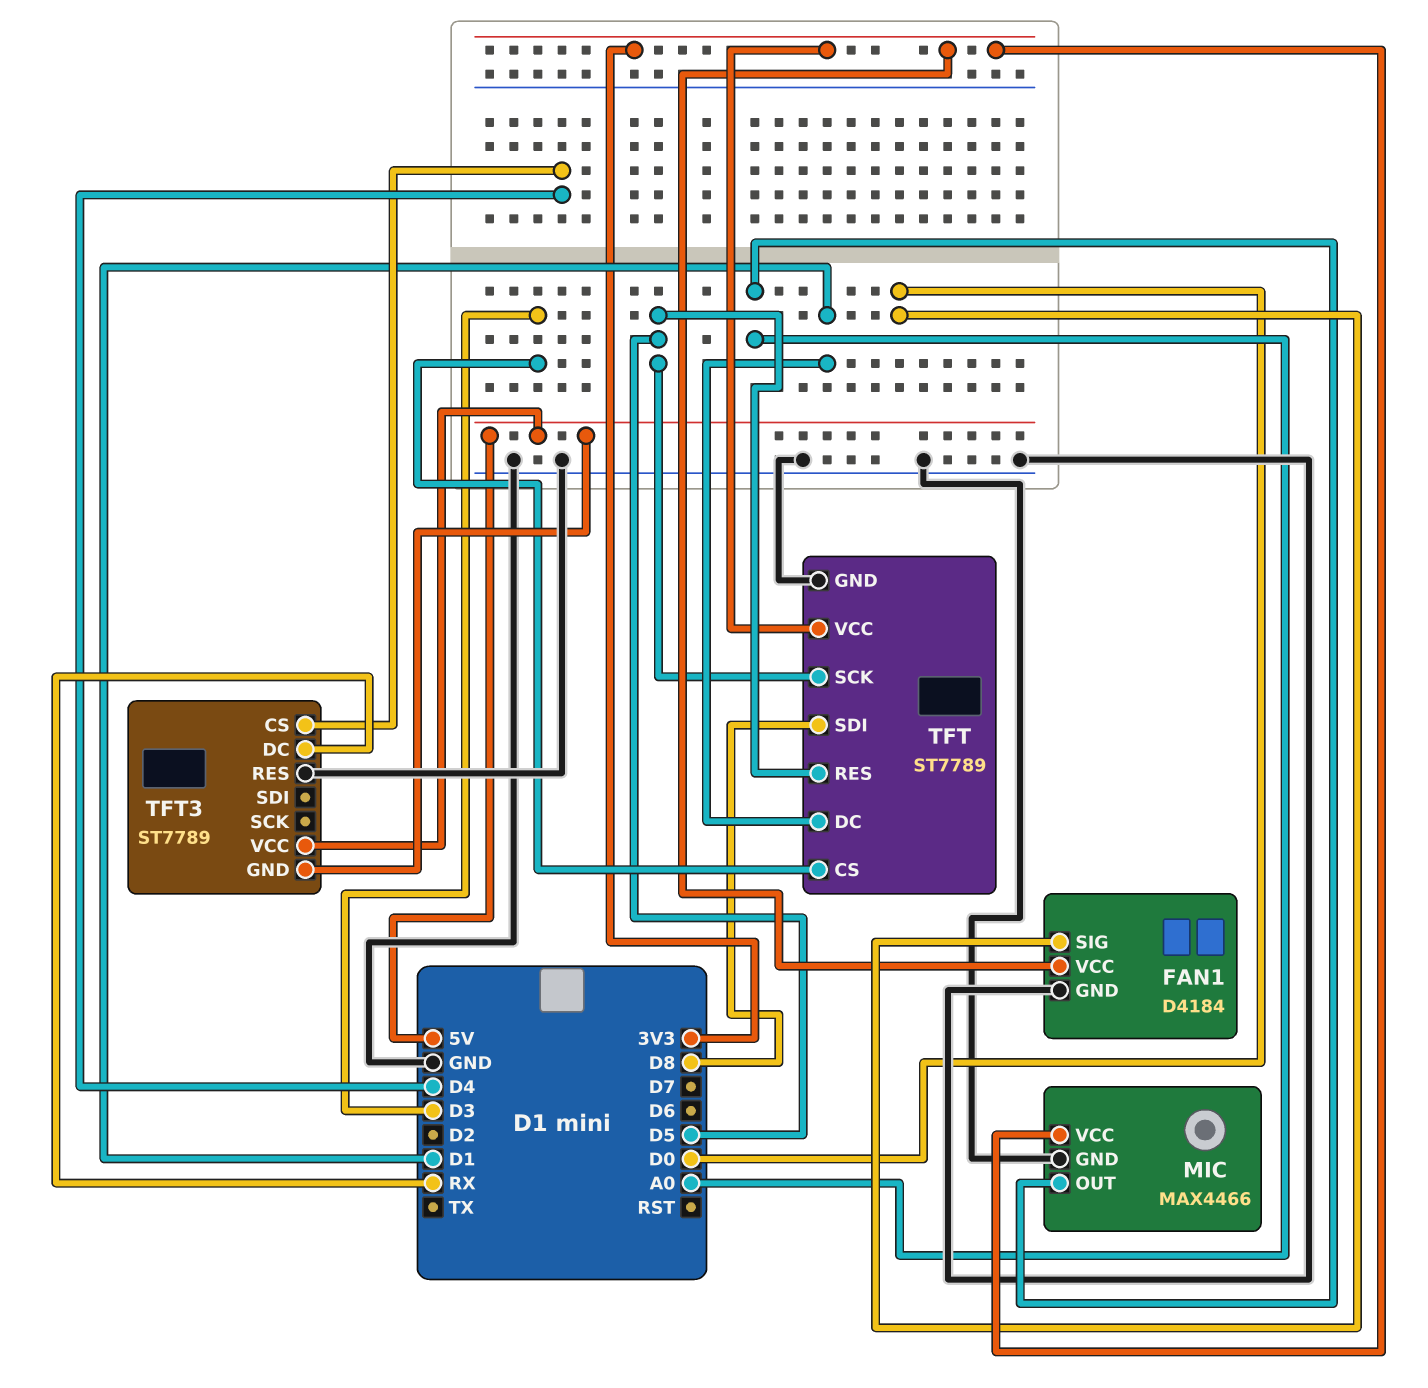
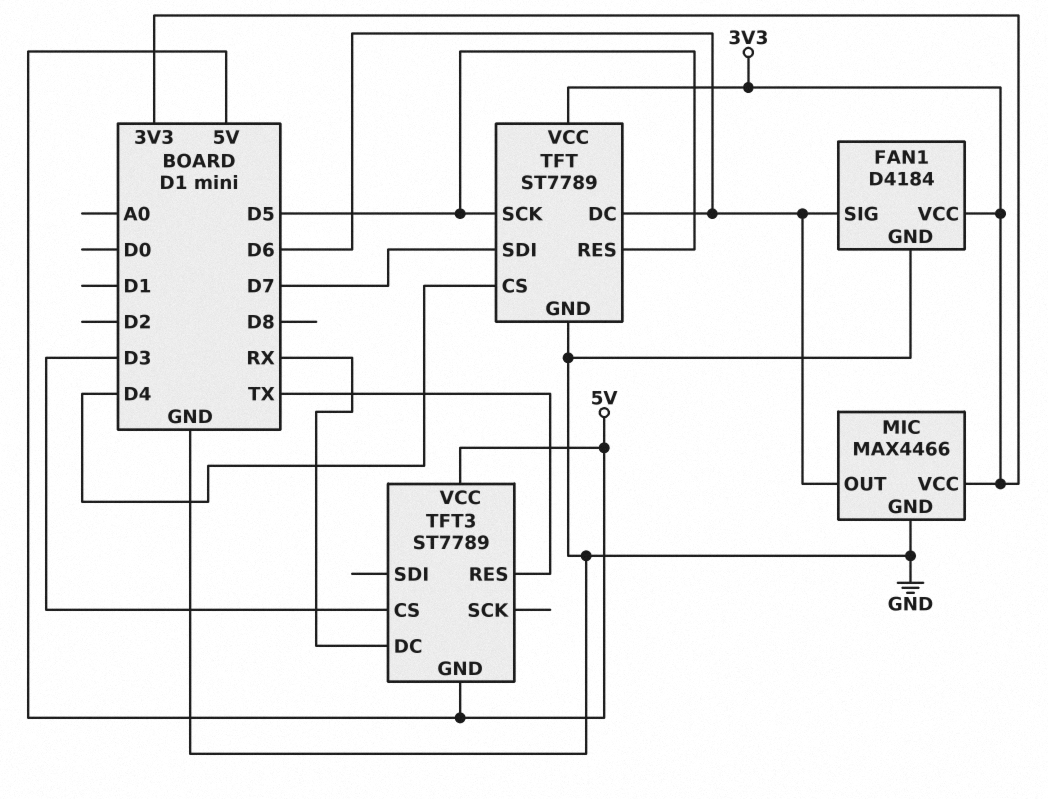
FAN1 pin SIG: D0 -> D6
MIC pin OUT: A0 -> D6
TFT pin CS: D3 -> D4
TFT pin DC: D1 -> D6
TFT pin SDI: D8 -> D7
TFT3 pin CS: D4 -> D3
TFT3 pin RES: GND -> TX

